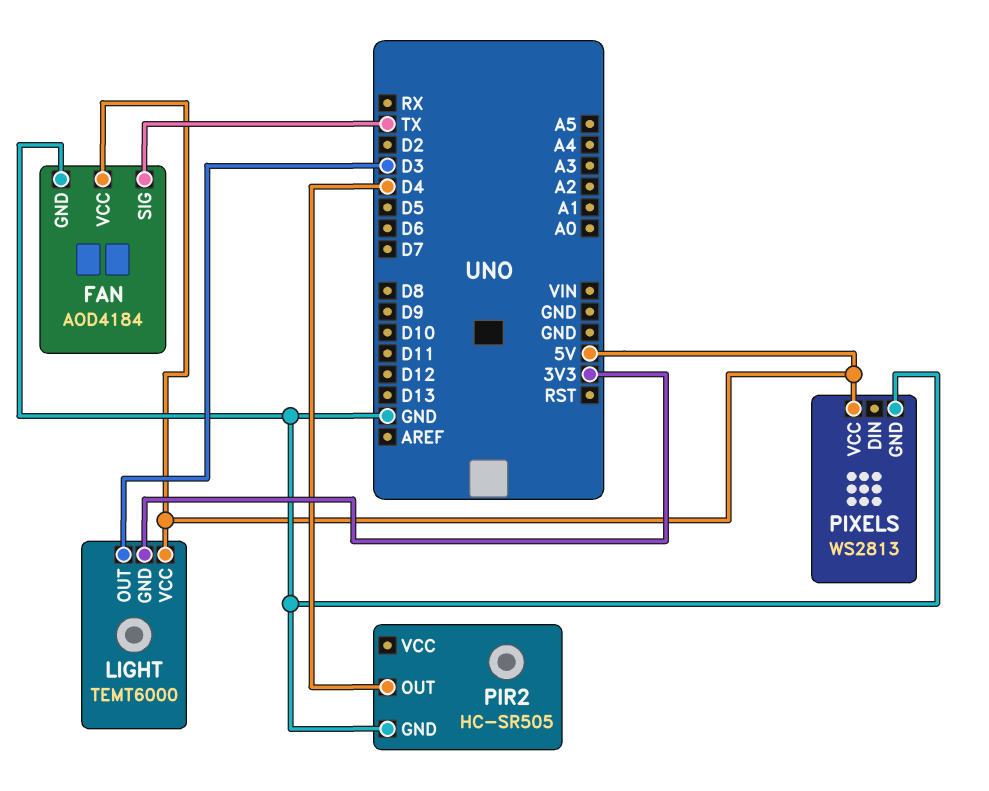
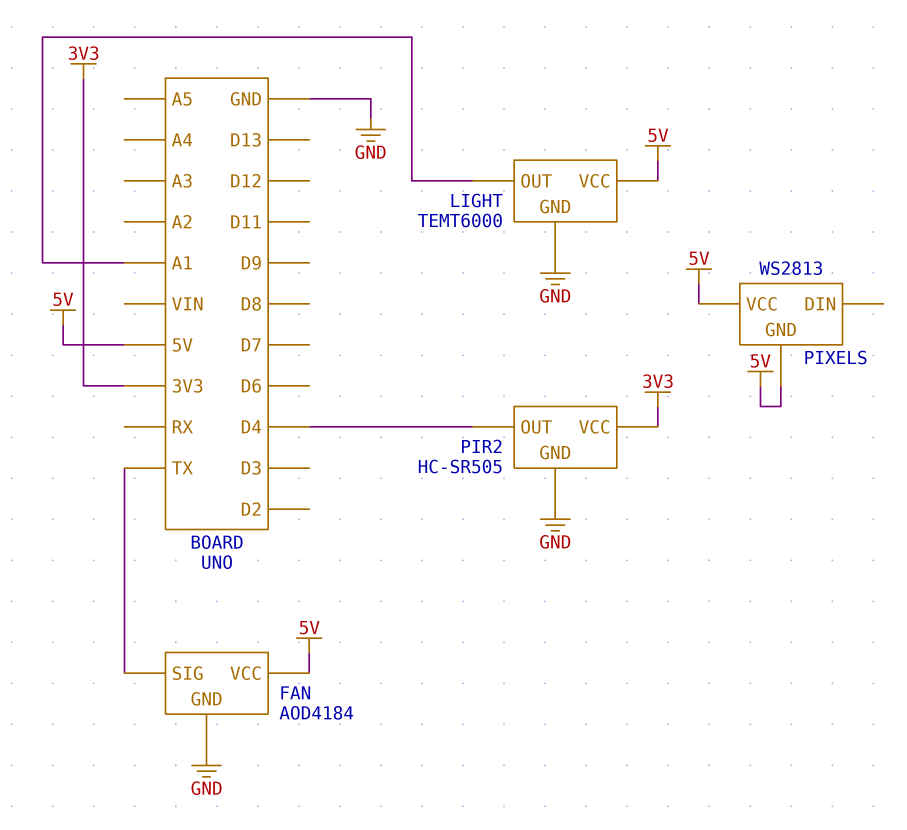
LIGHT pin GND: 3V3 -> GND
LIGHT pin OUT: D3 -> A1
PIR2 pin VCC: none -> 3V3
PIXELS pin GND: GND -> 5V

